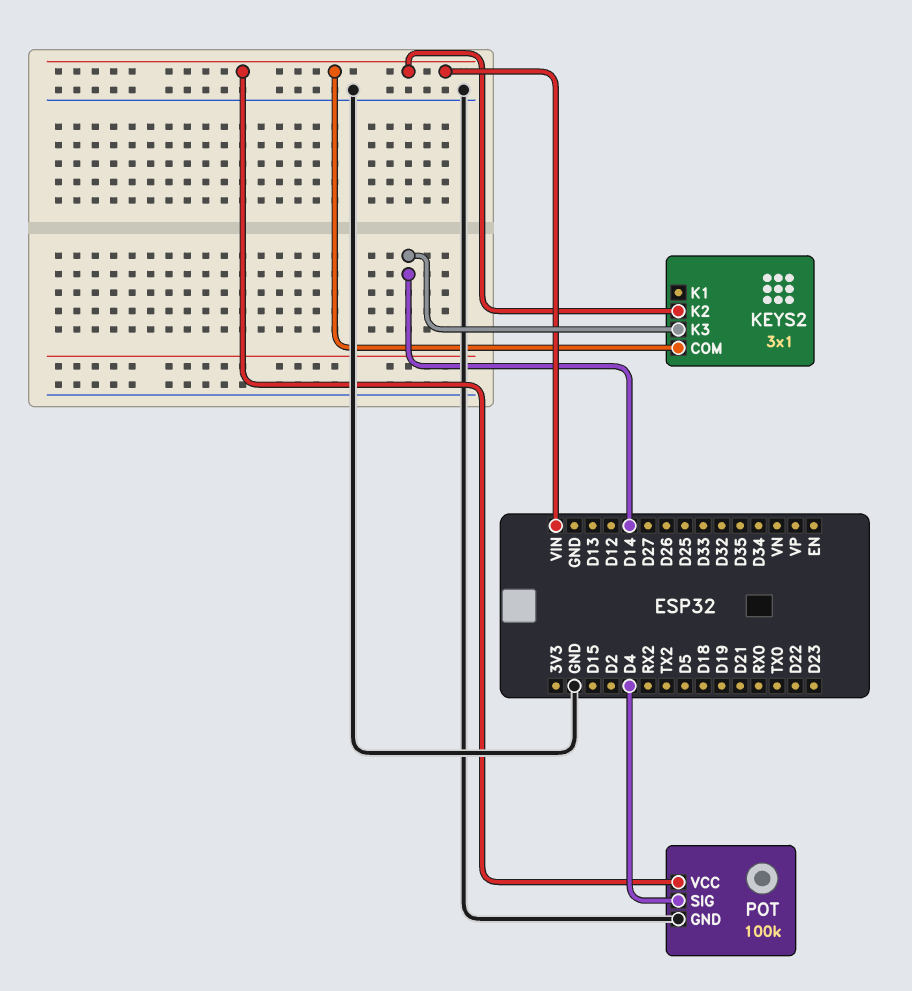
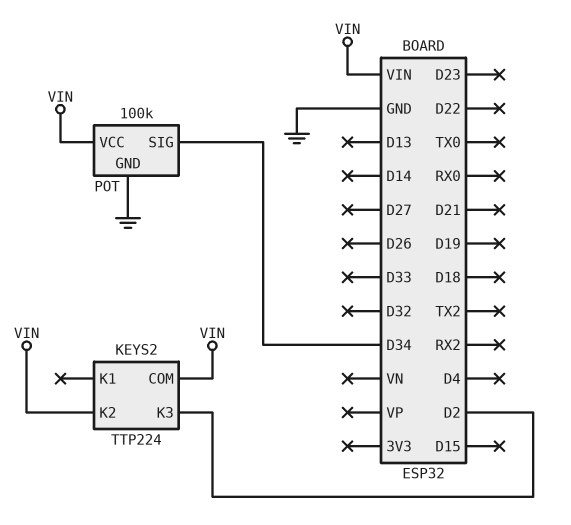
KEYS2: 3x1 -> TTP224
KEYS2 pin K3: D14 -> D2
POT pin SIG: D4 -> D34

